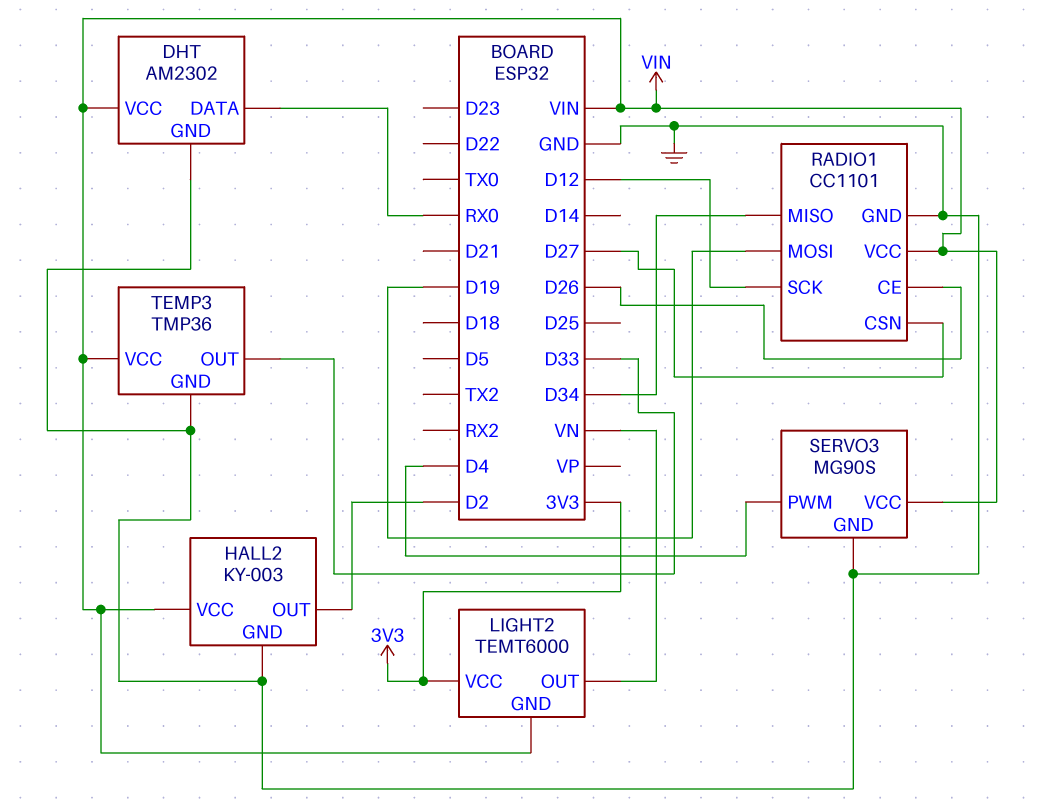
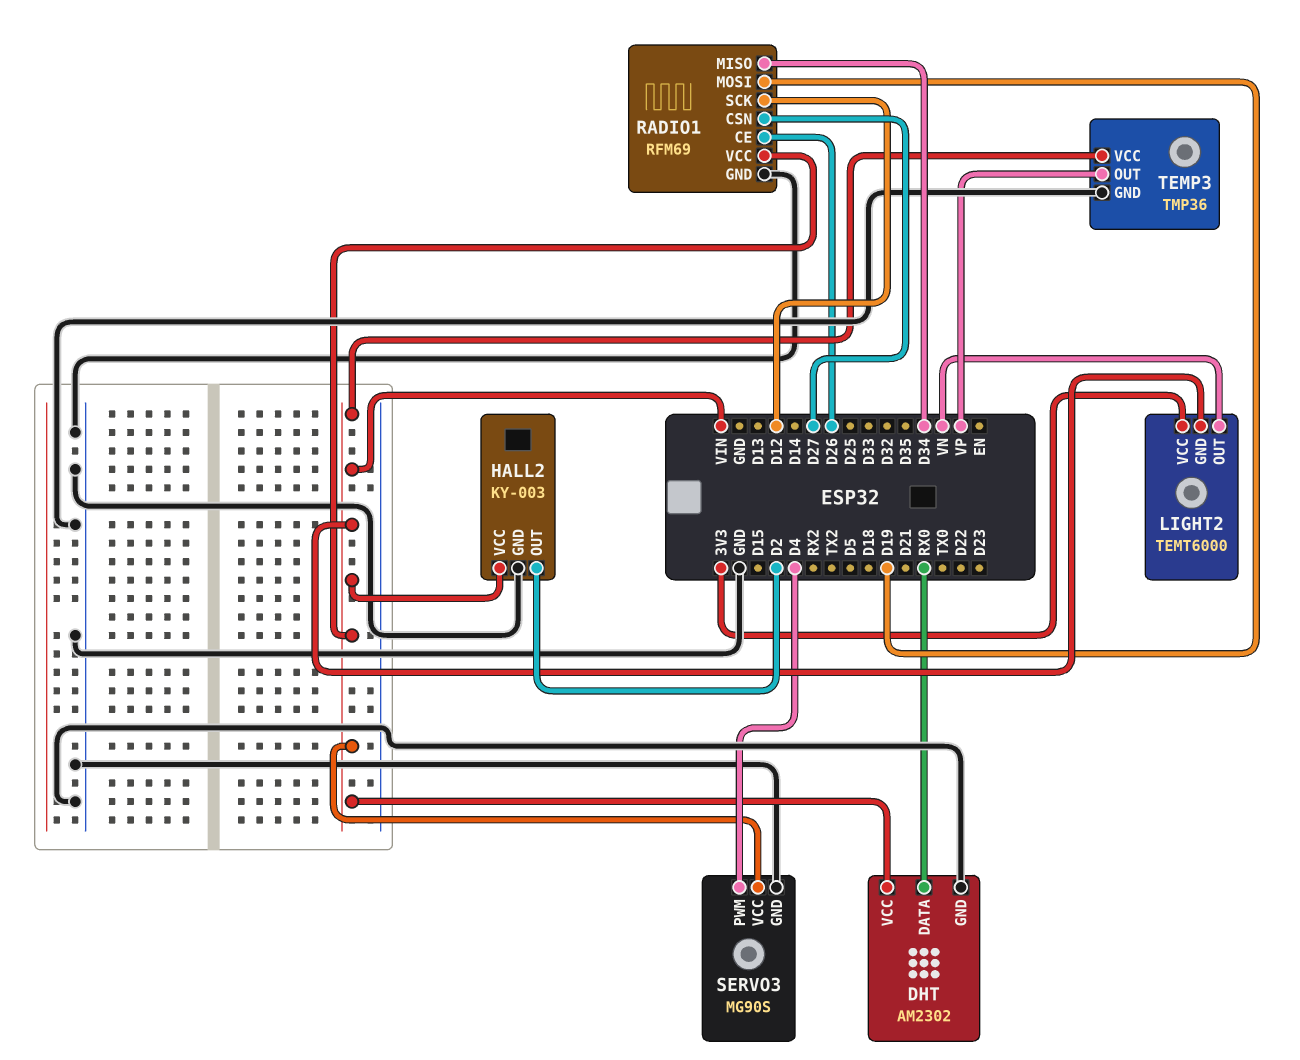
RADIO1: CC1101 -> RFM69
TEMP3 pin OUT: D33 -> VP

